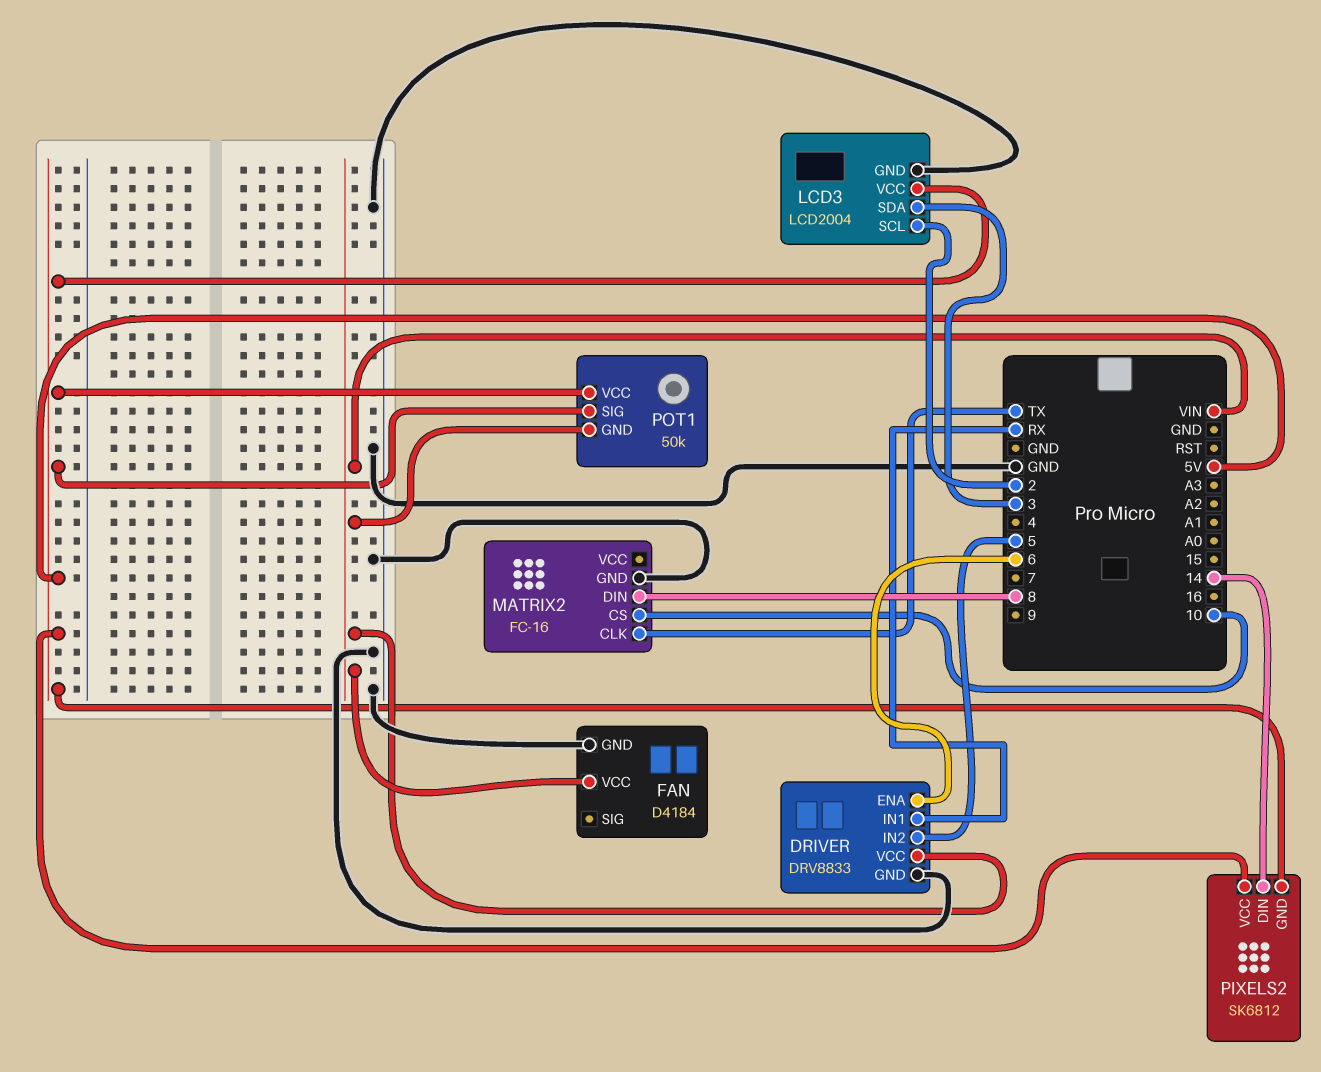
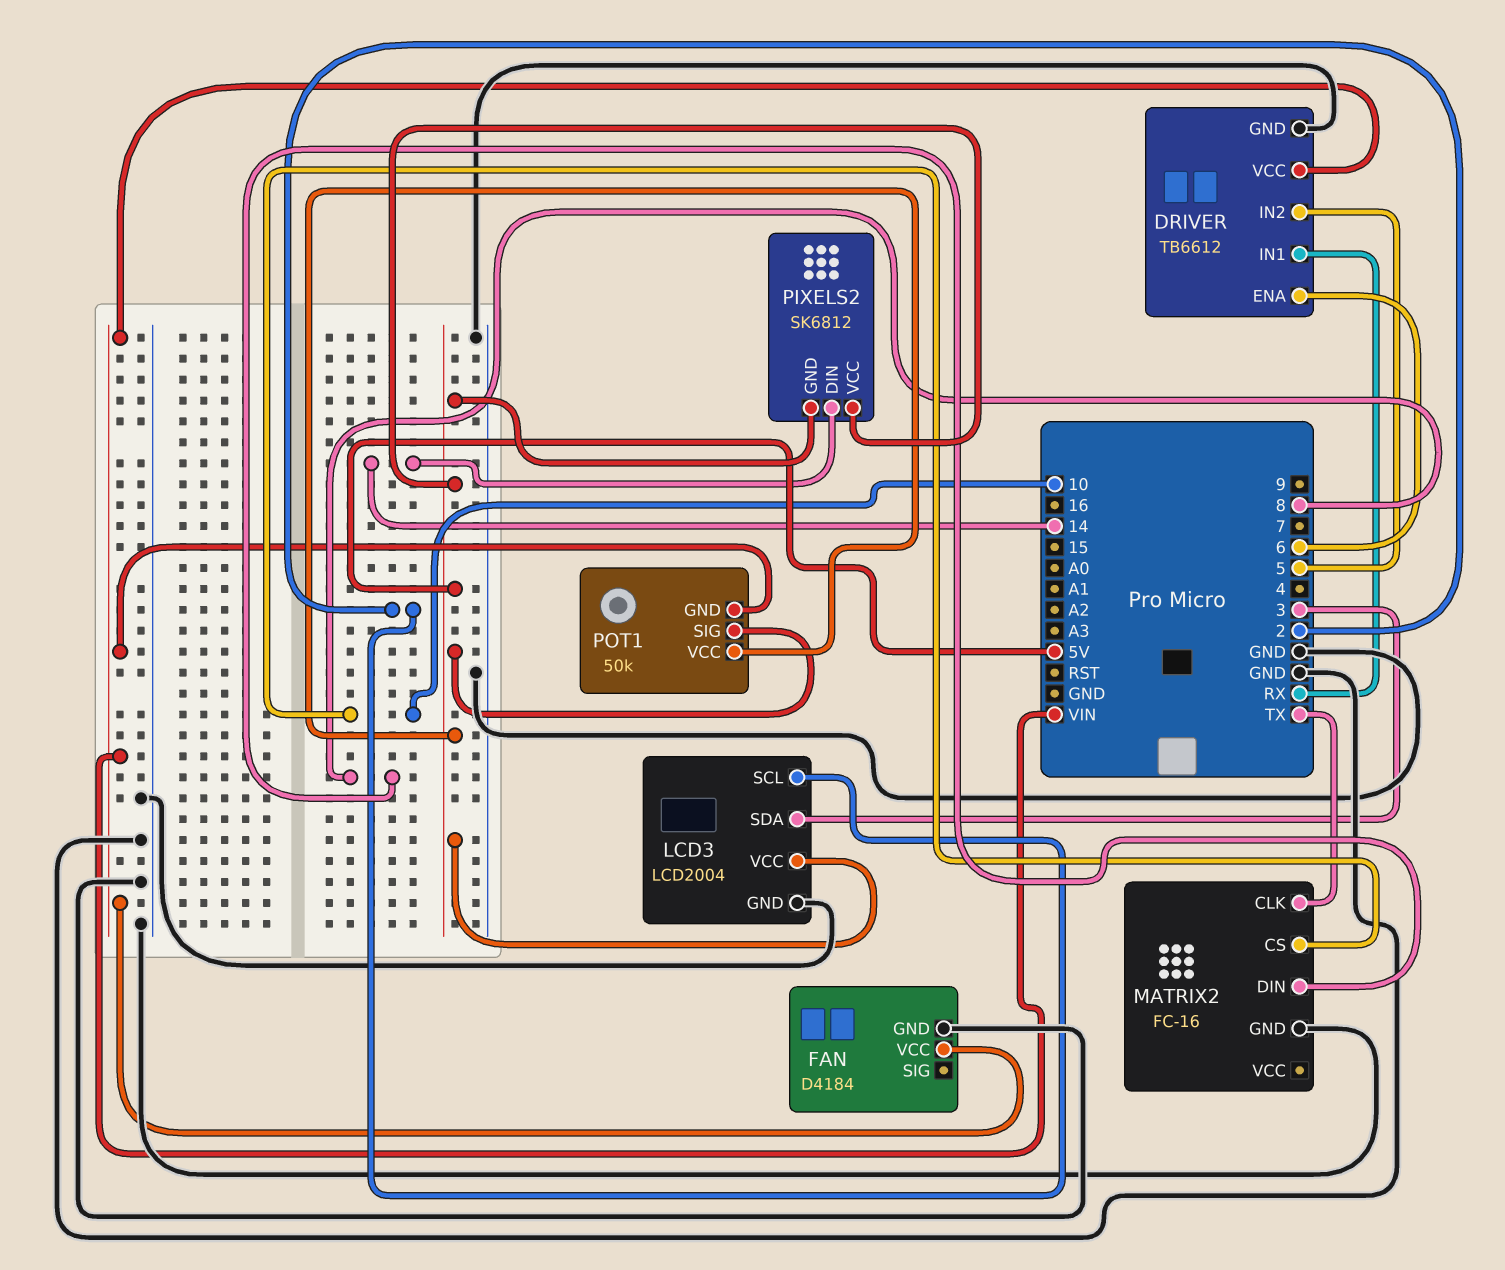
DRIVER: DRV8833 -> TB6612

